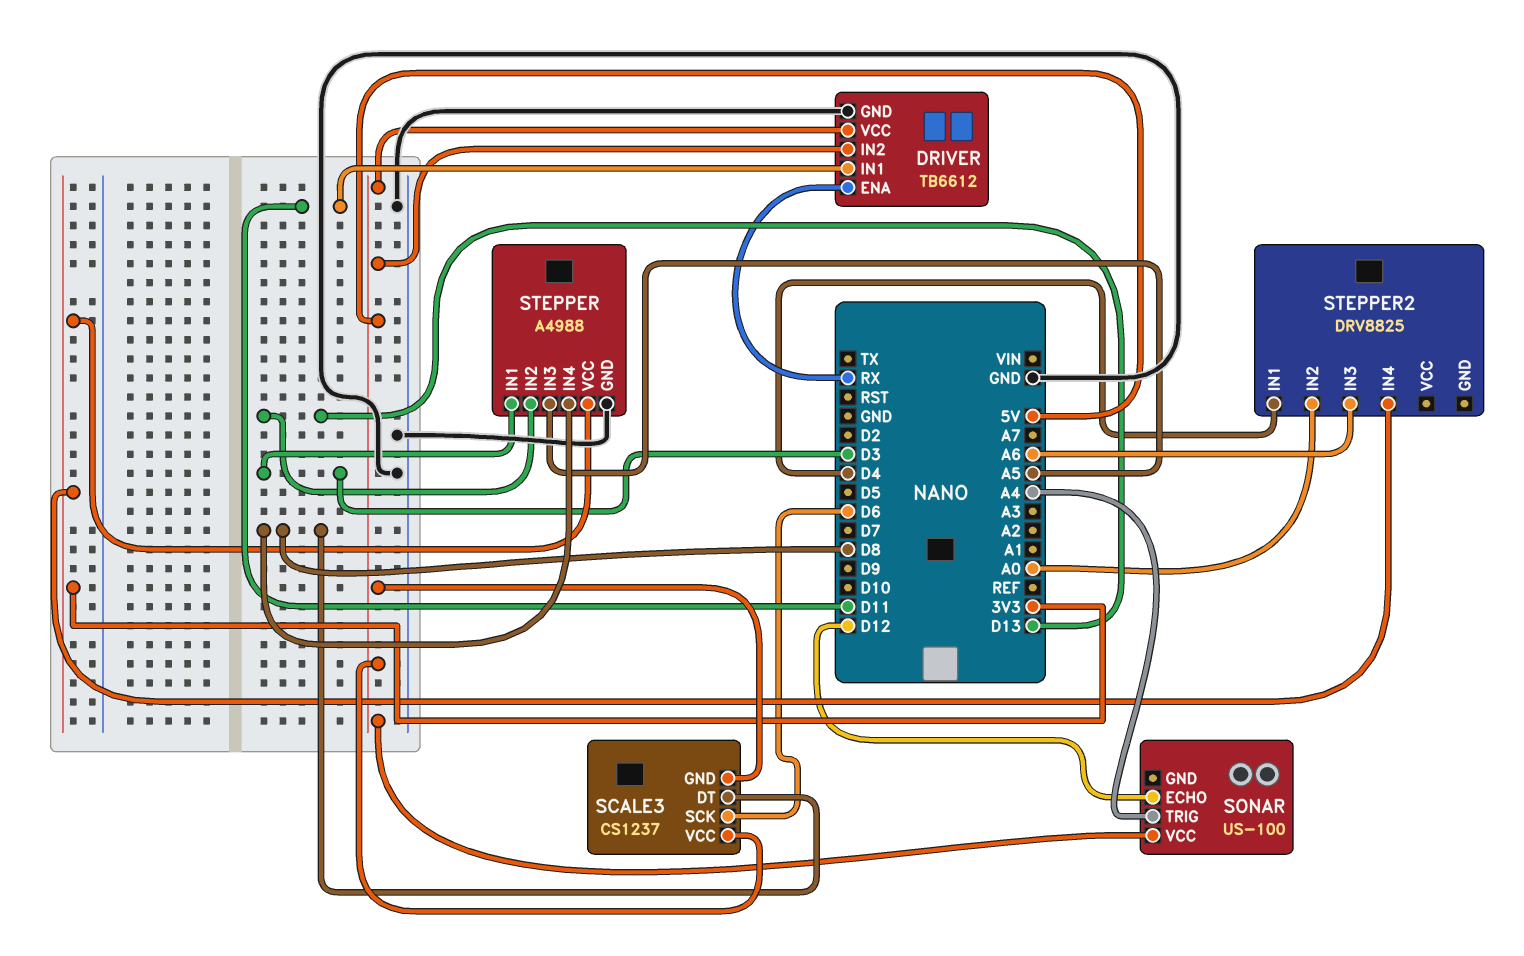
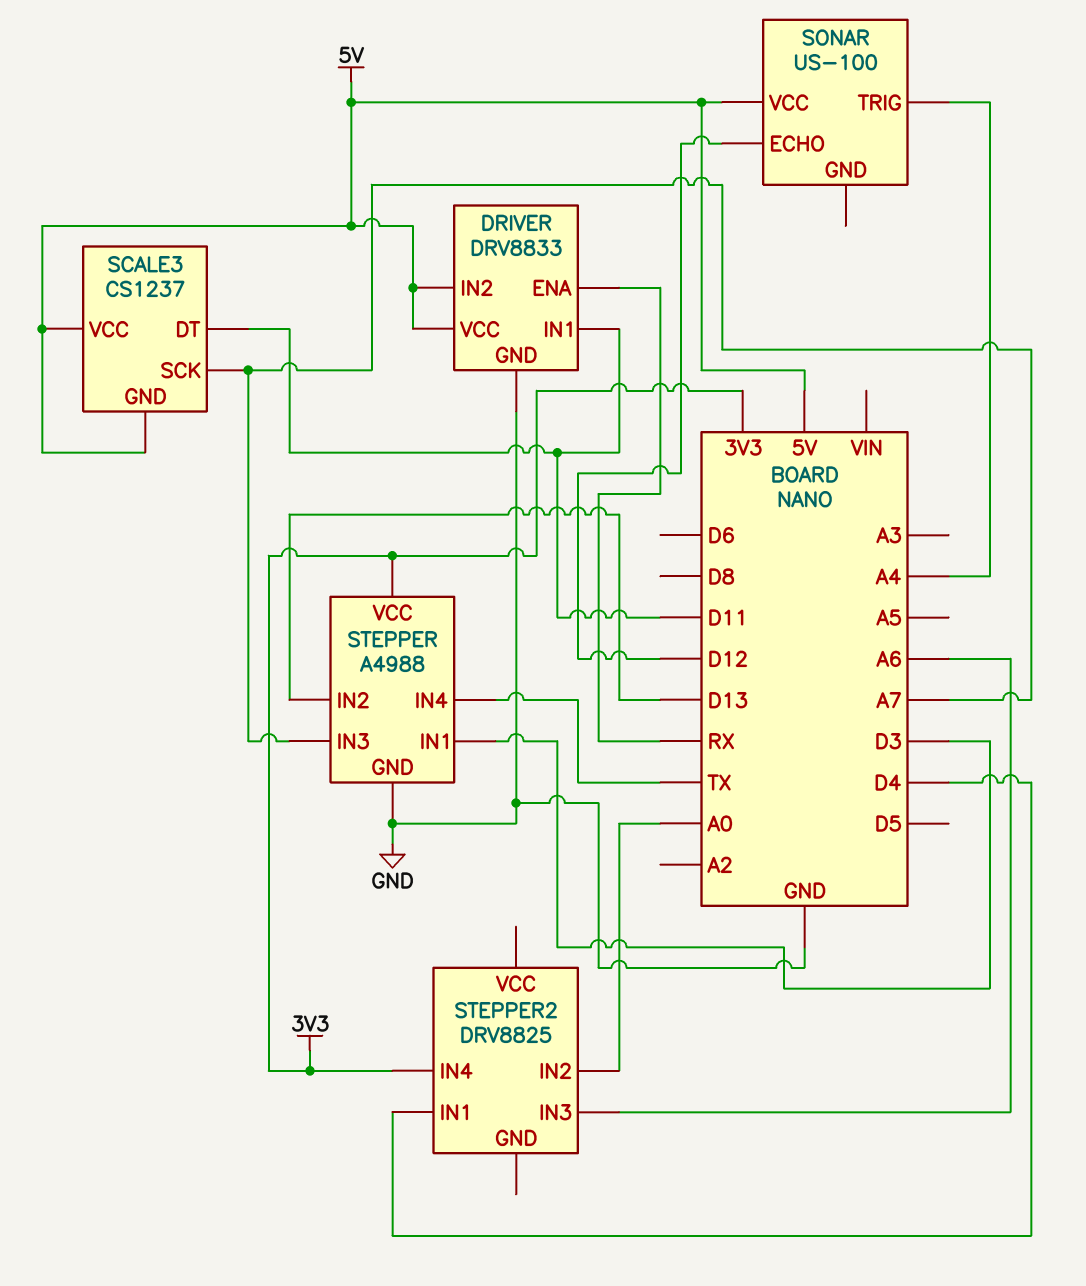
DRIVER: TB6612 -> DRV8833
SCALE3 pin DT: D8 -> D11
SCALE3 pin SCK: D6 -> A7
STEPPER pin IN3: A5 -> A7
STEPPER pin IN4: D8 -> TX

